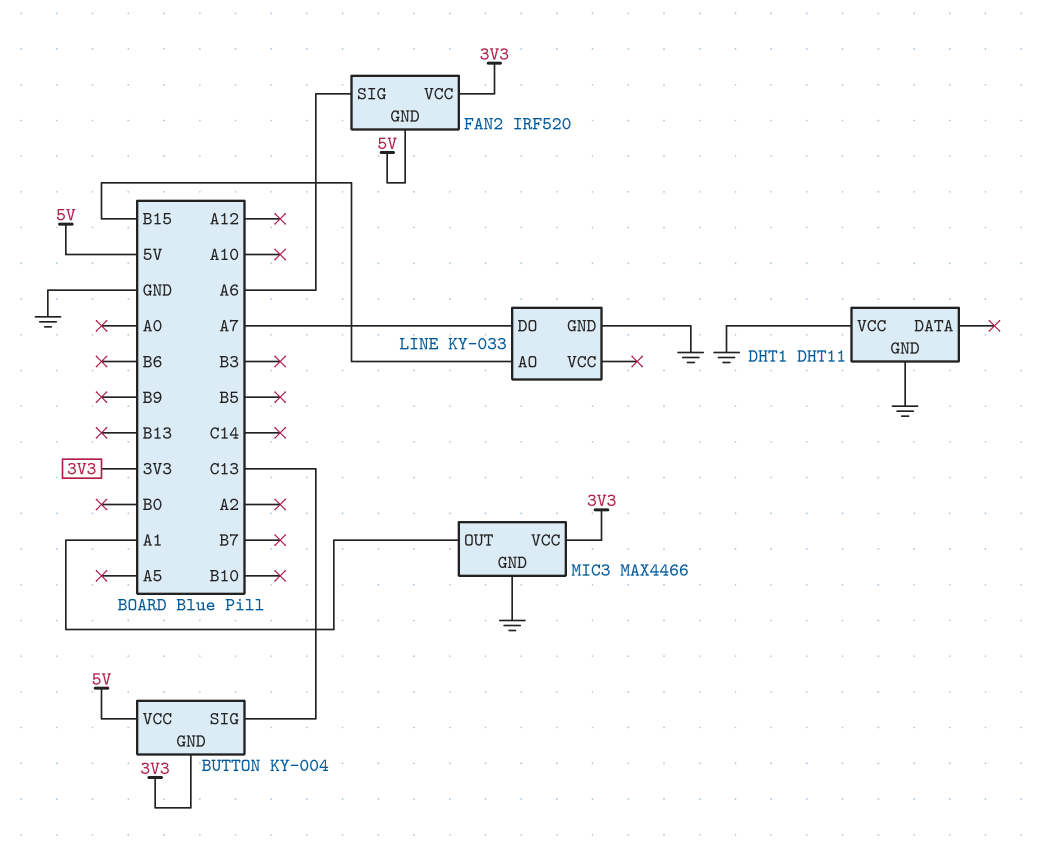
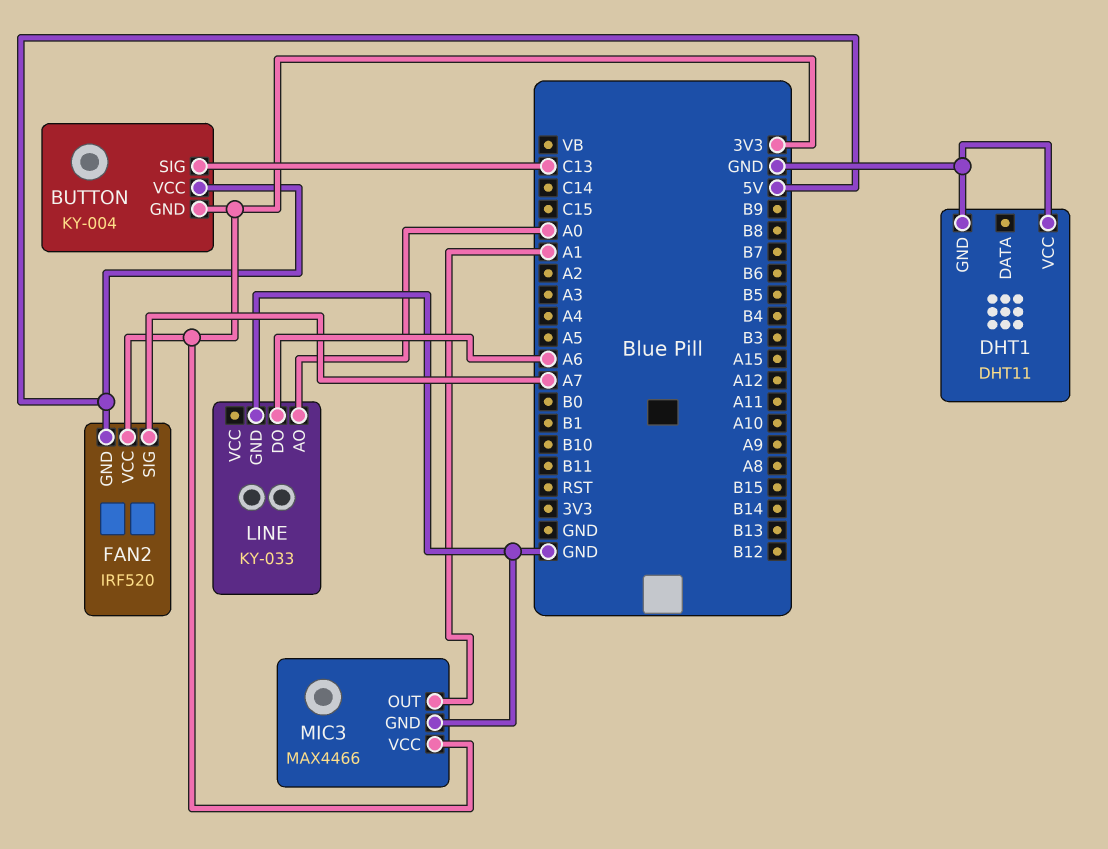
FAN2 pin SIG: A6 -> A7
LINE pin AO: B15 -> A0
LINE pin DO: A7 -> A6

